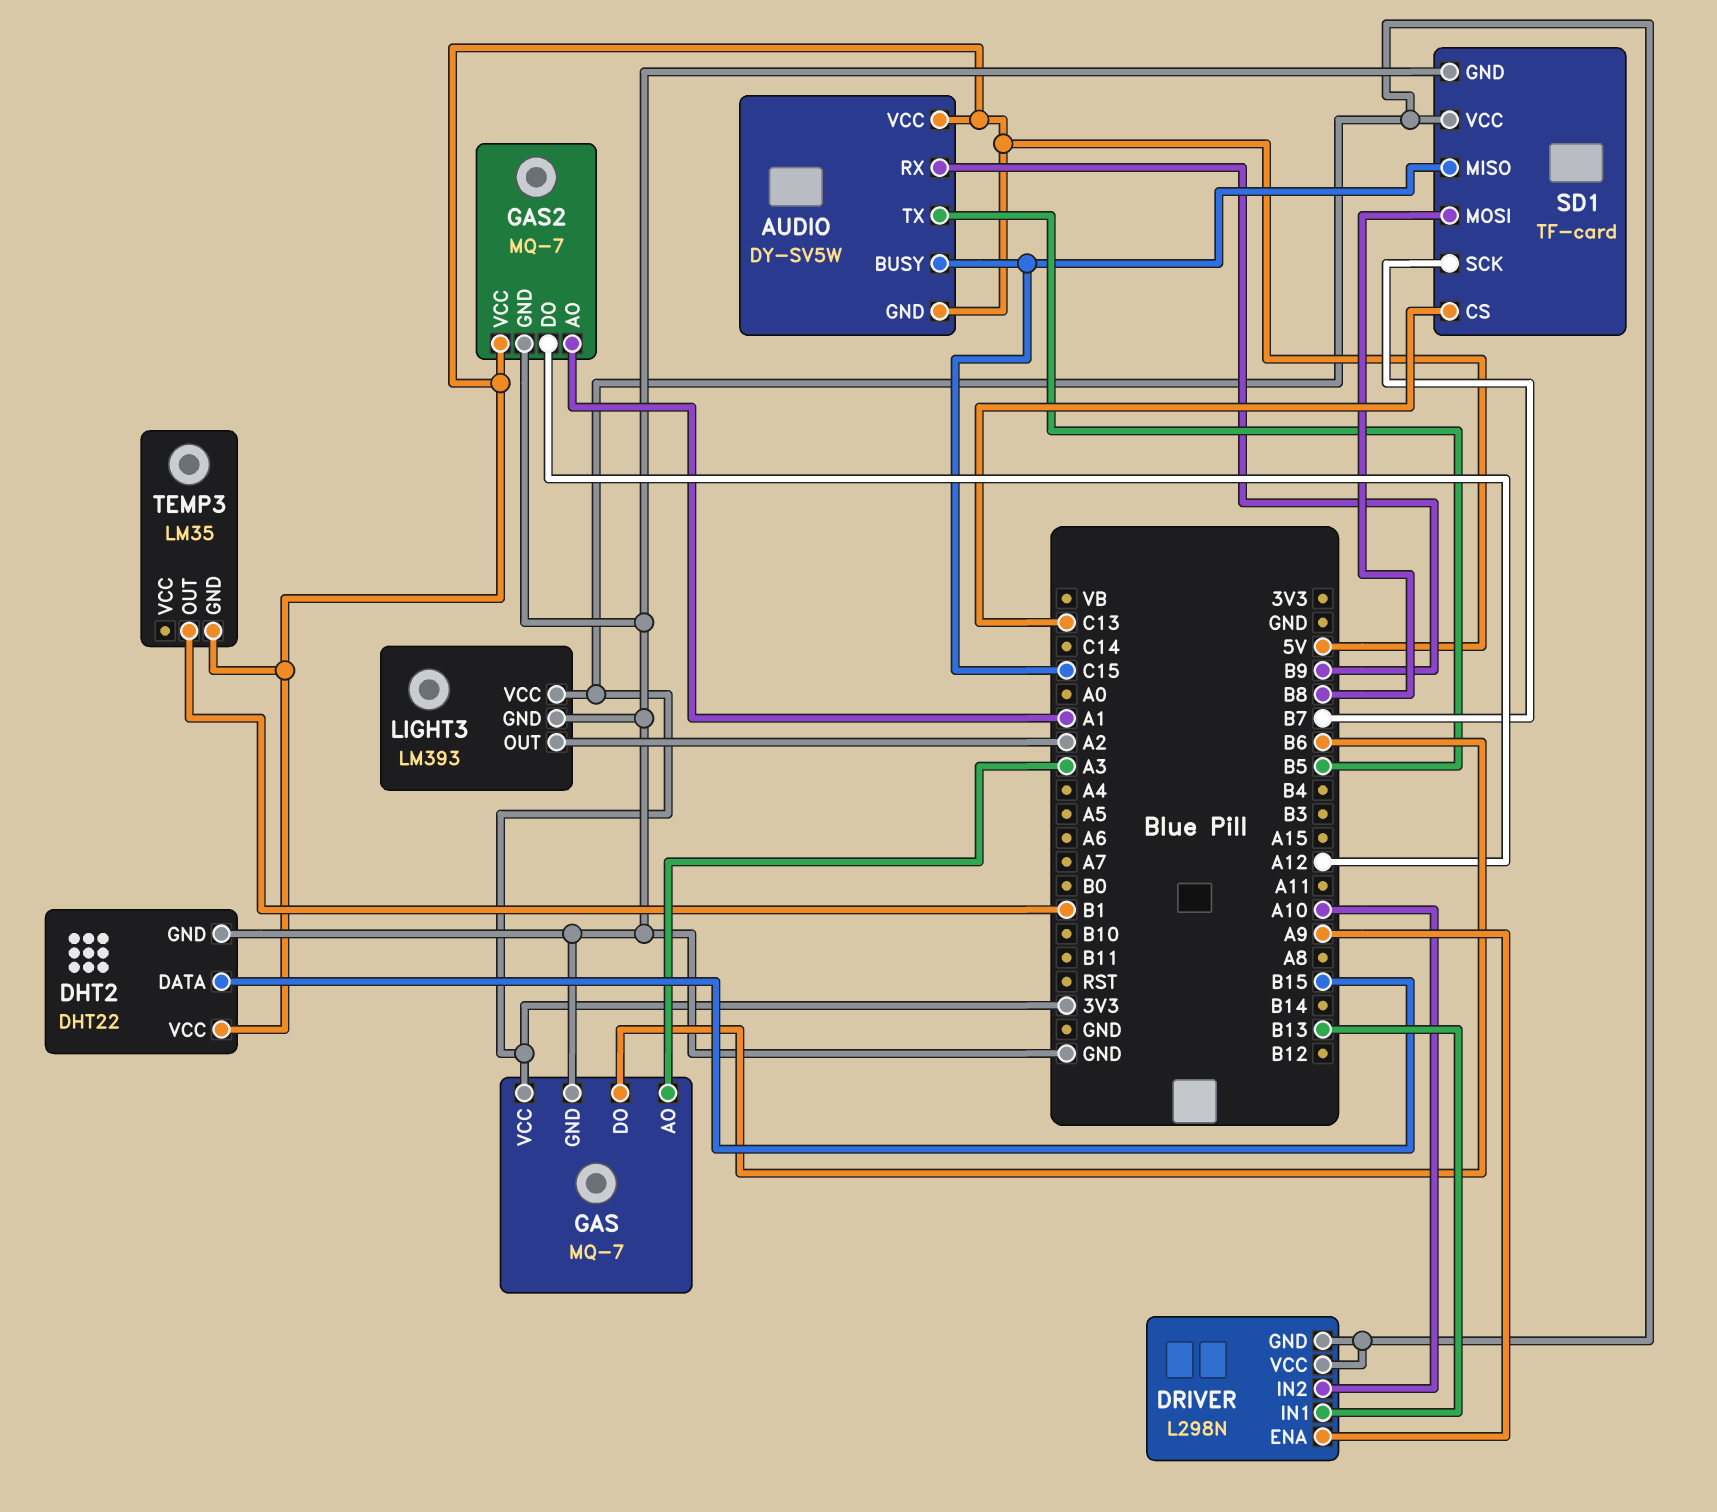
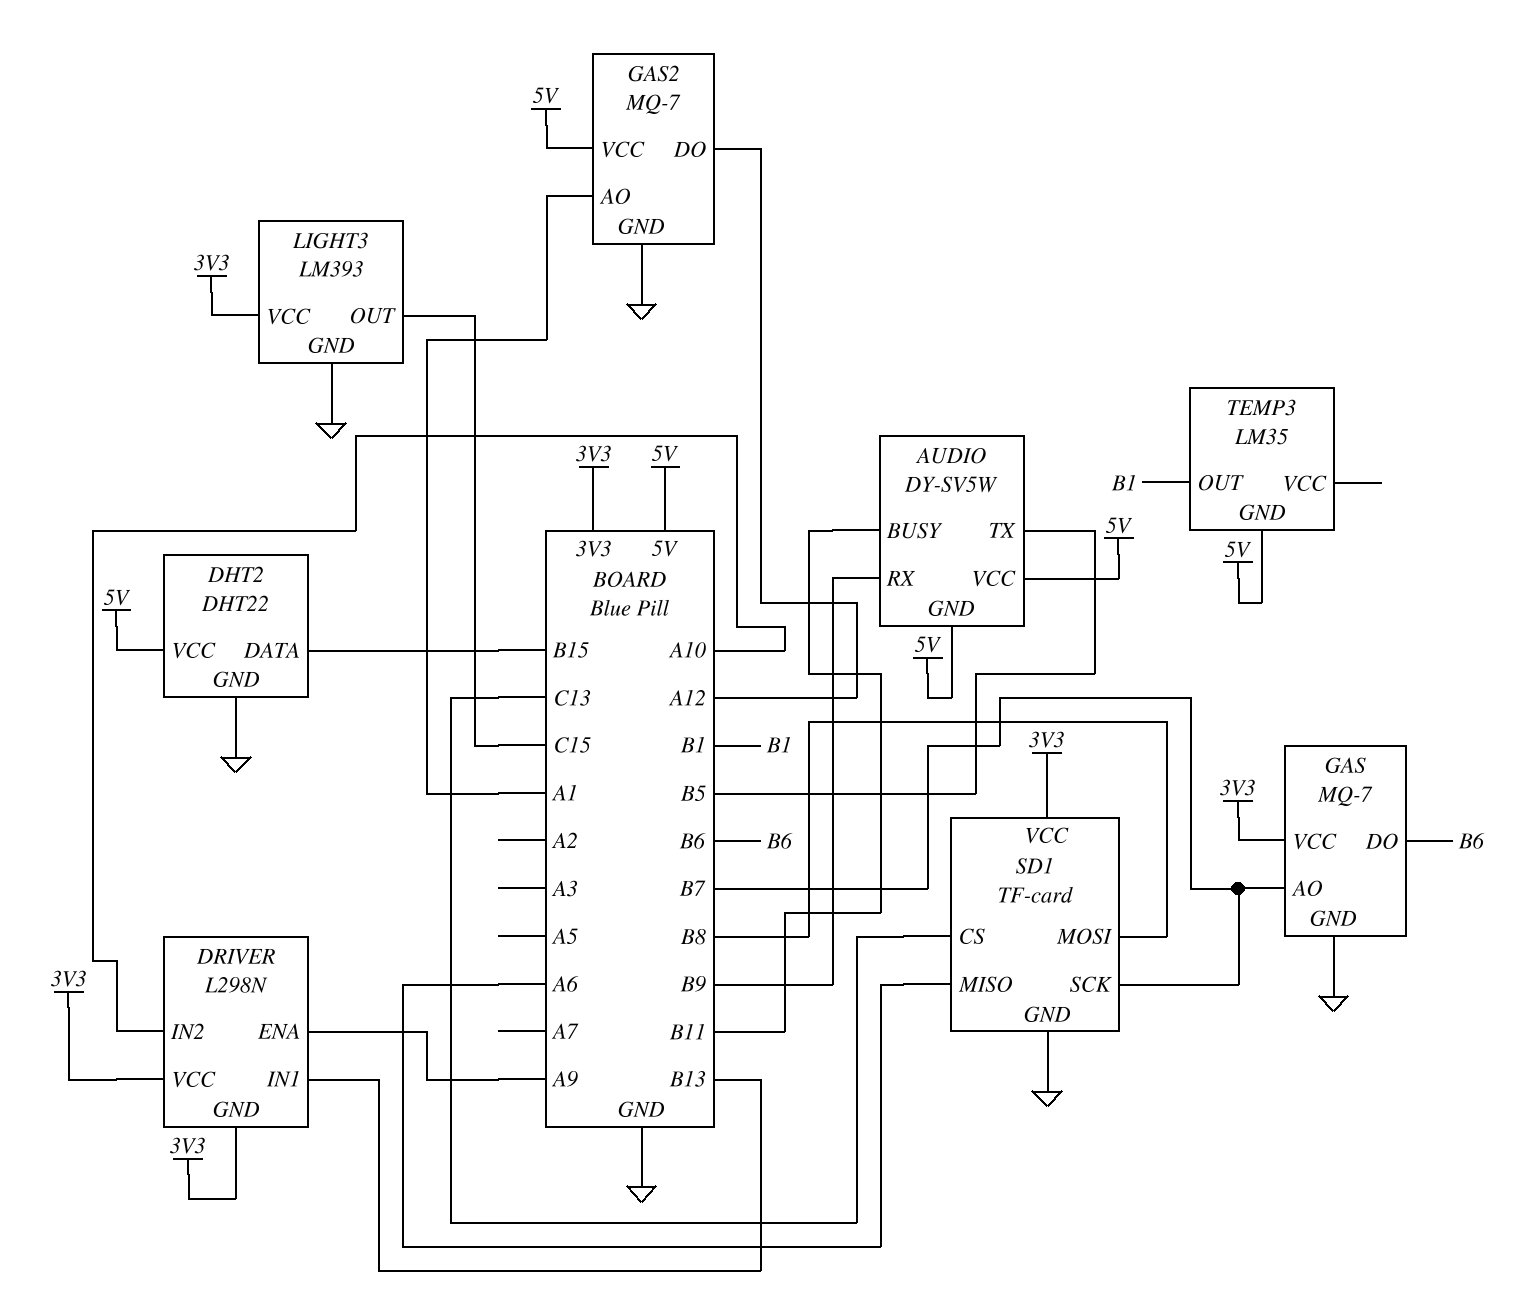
AUDIO pin BUSY: C15 -> B11
GAS pin AO: A3 -> B7
LIGHT3 pin OUT: A2 -> C15
SD1 pin MISO: C15 -> A6

